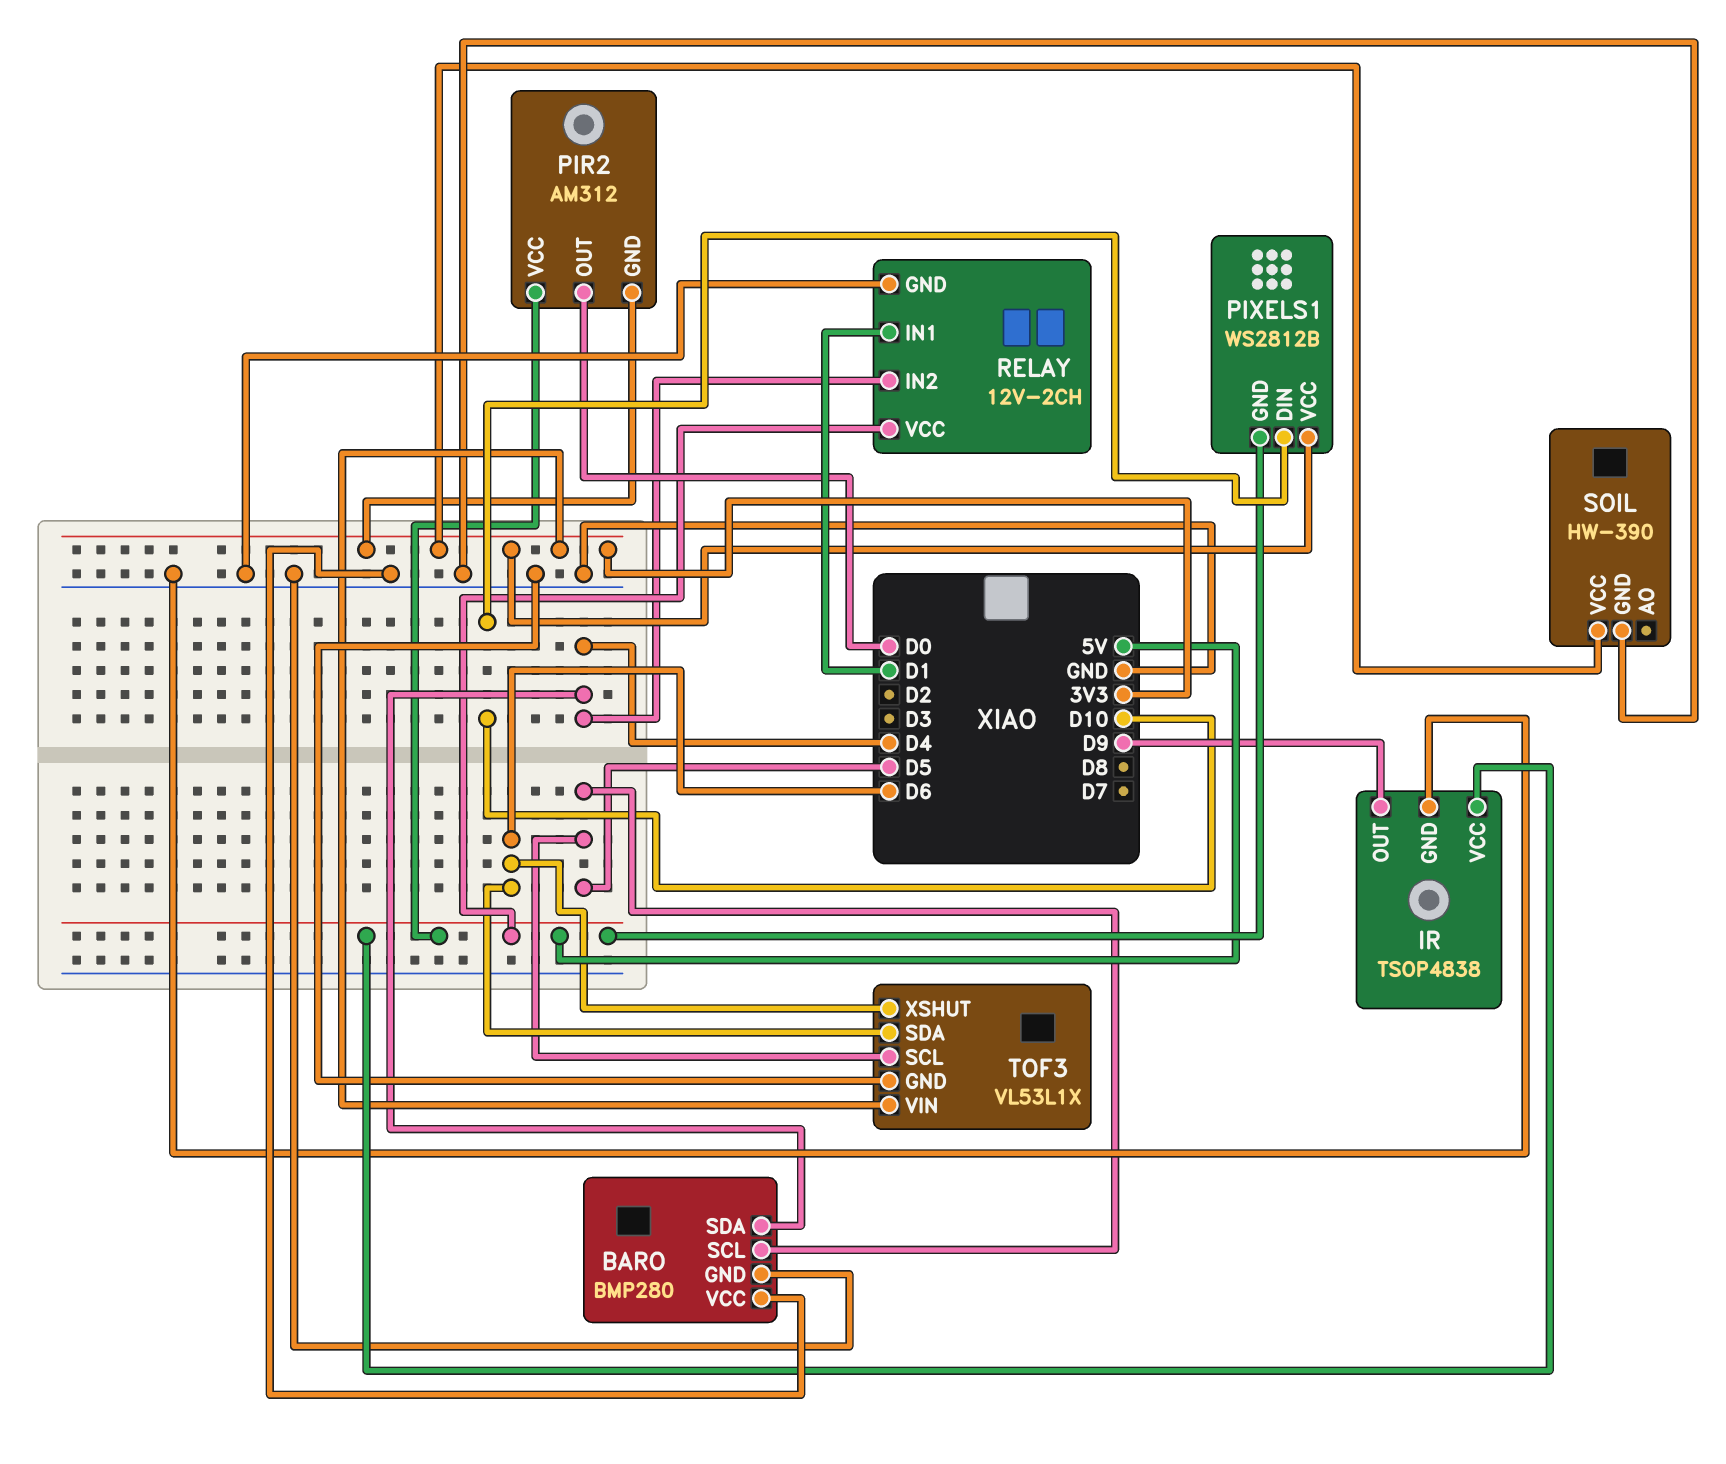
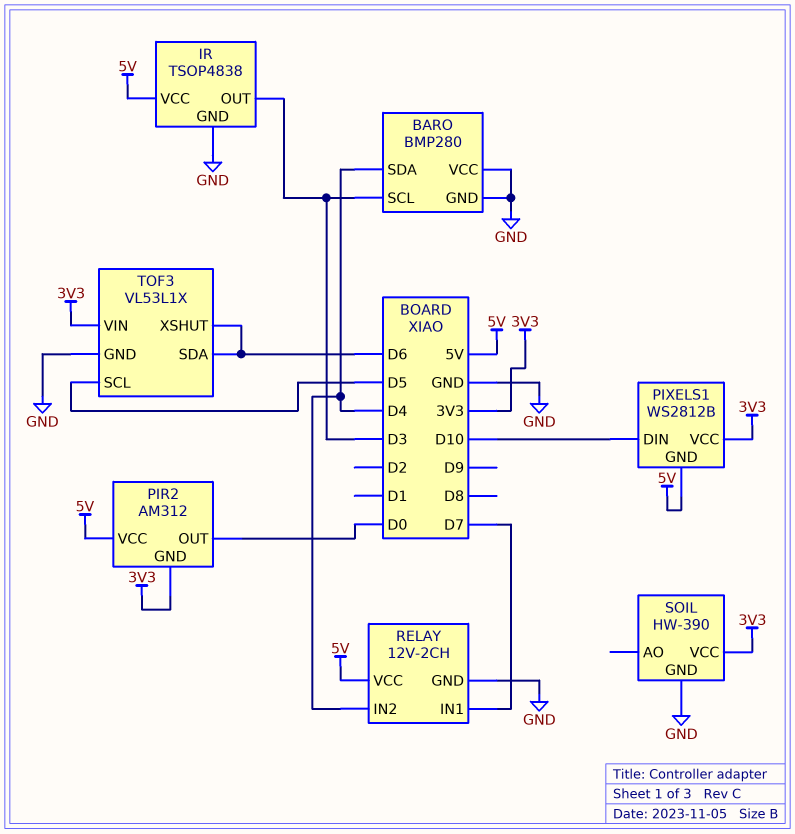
BARO pin SCL: D5 -> D3
IR pin OUT: D9 -> D3
RELAY pin IN1: D1 -> D7

